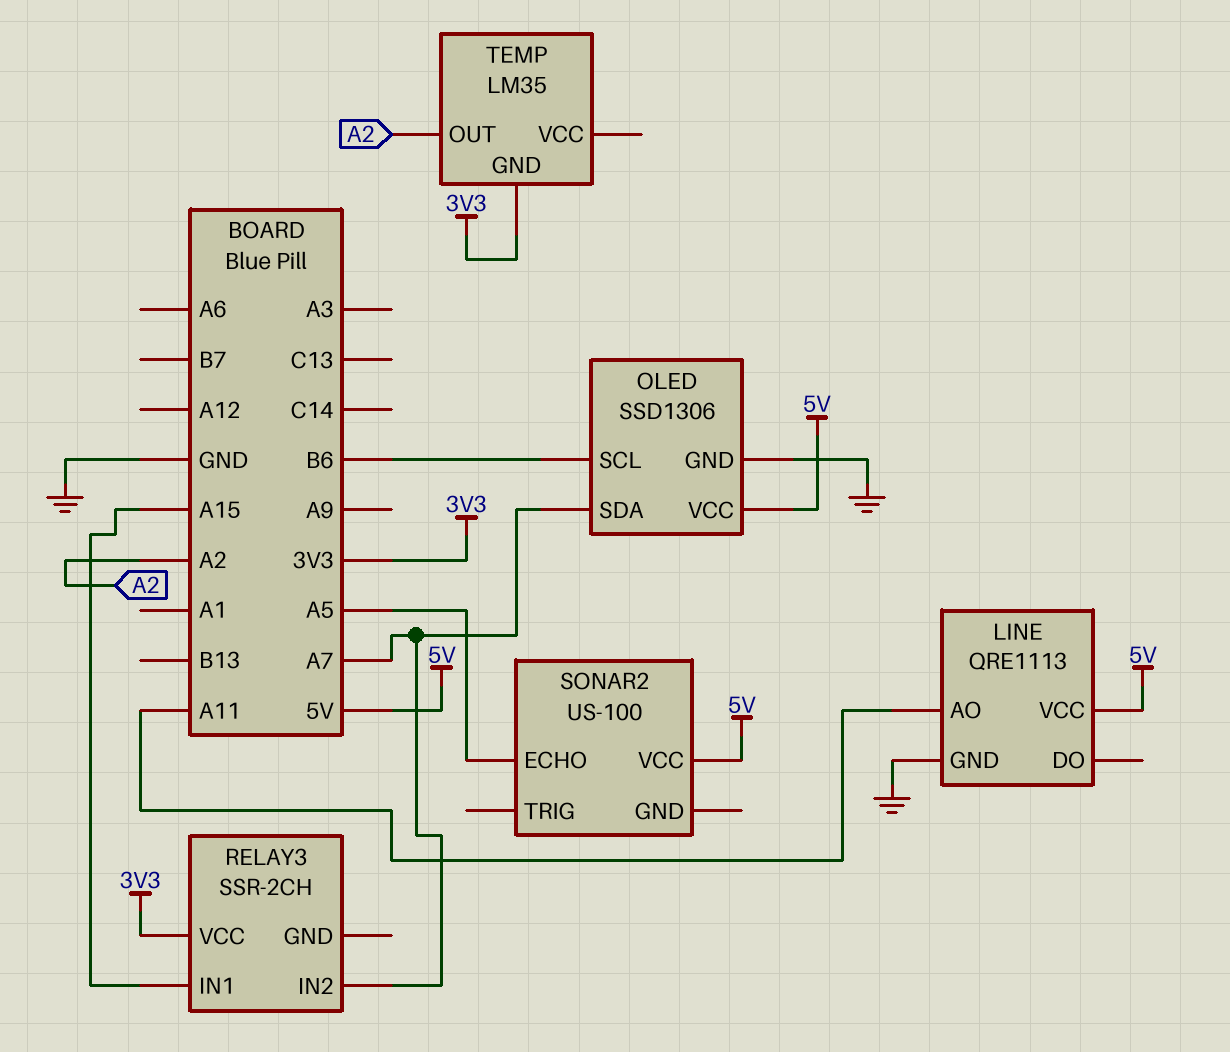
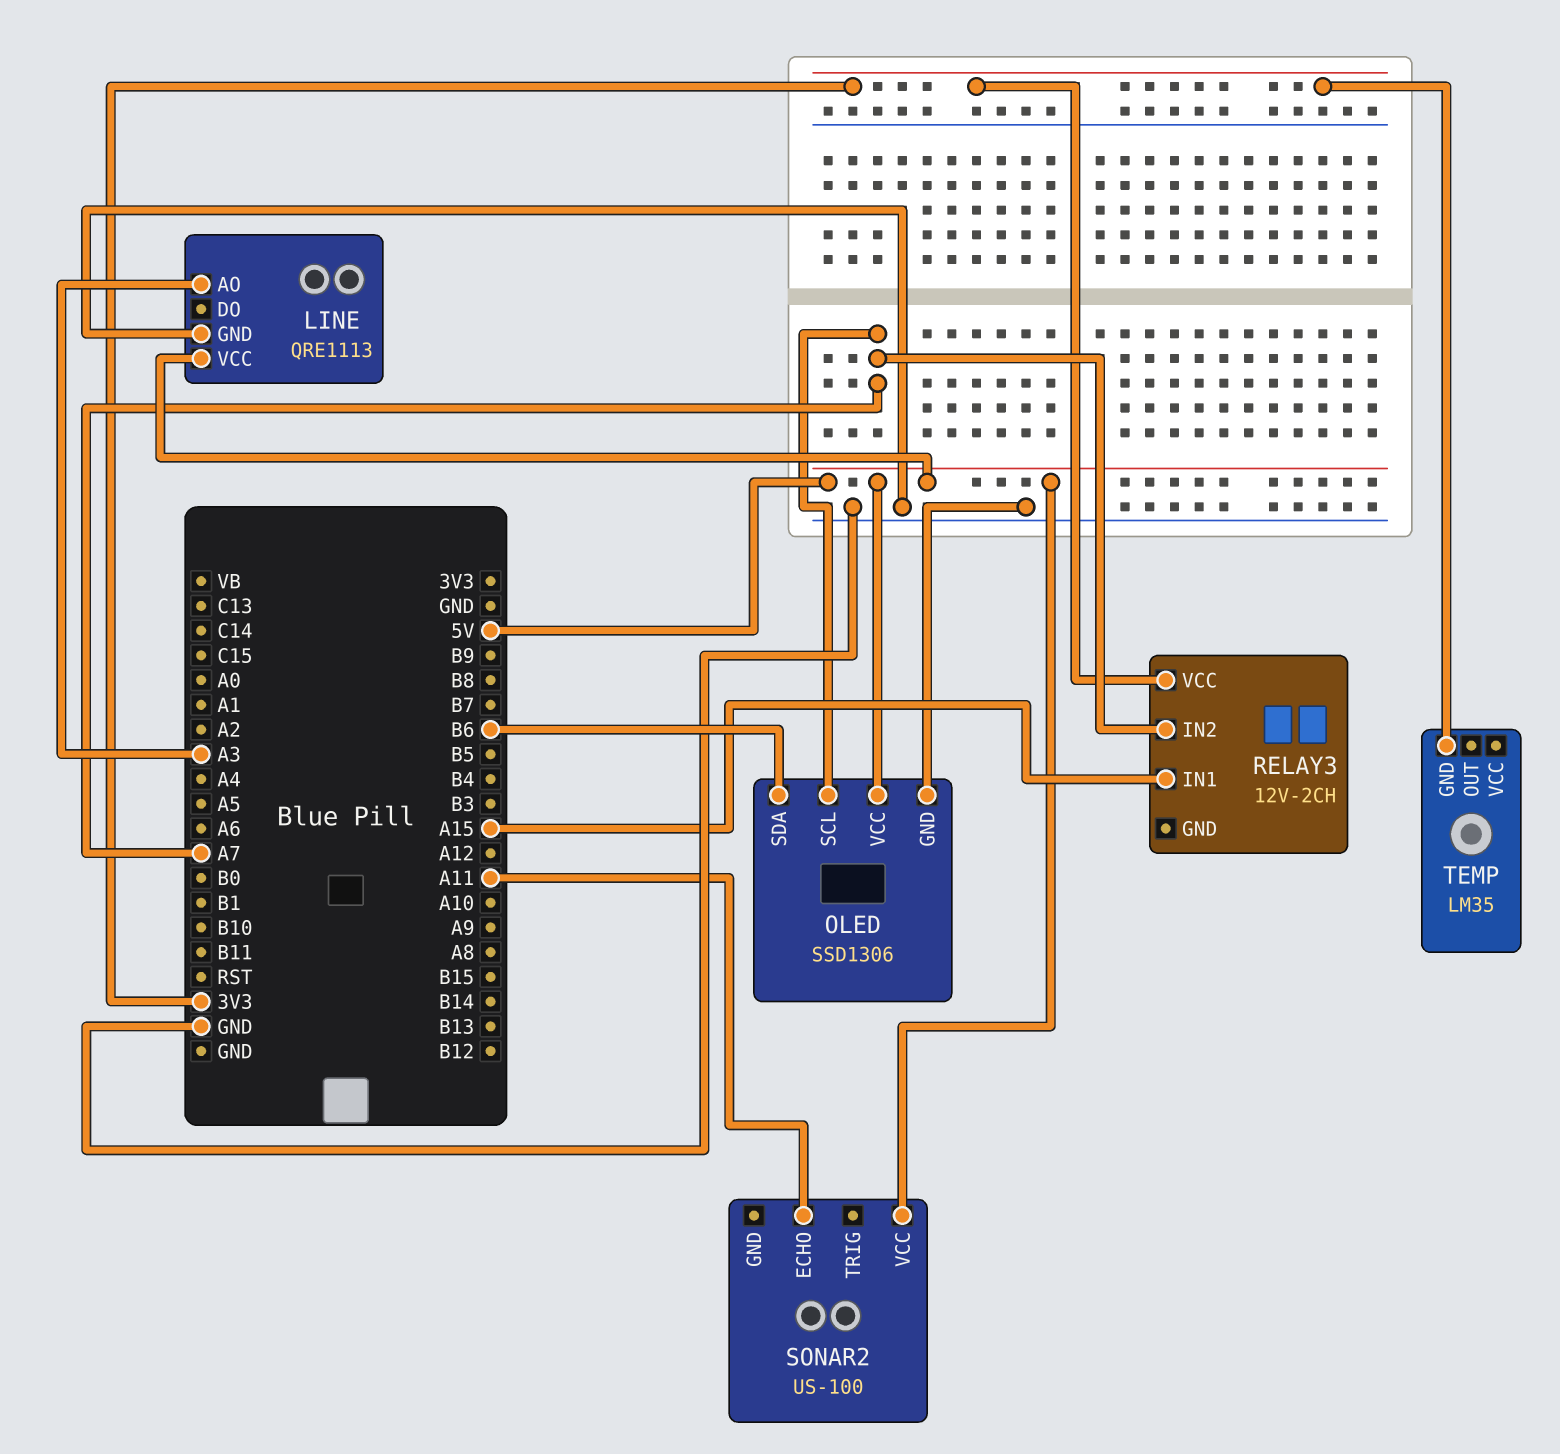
LINE pin AO: A11 -> A3
OLED pin SCL: B6 -> A7
OLED pin SDA: A7 -> B6
RELAY3: SSR-2CH -> 12V-2CH
SONAR2 pin ECHO: A5 -> A11
TEMP pin OUT: A2 -> none

